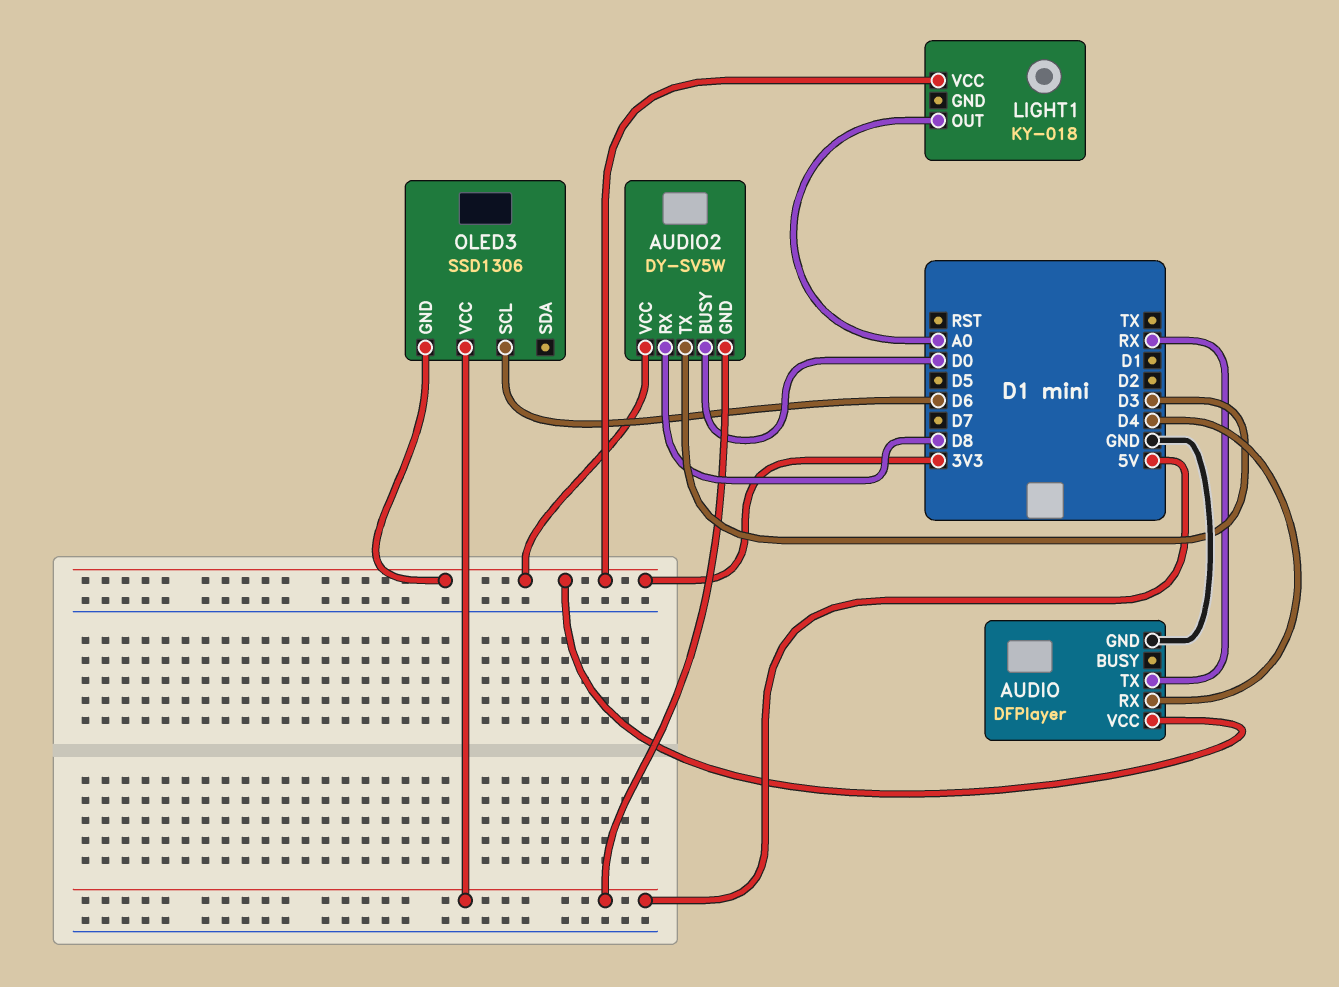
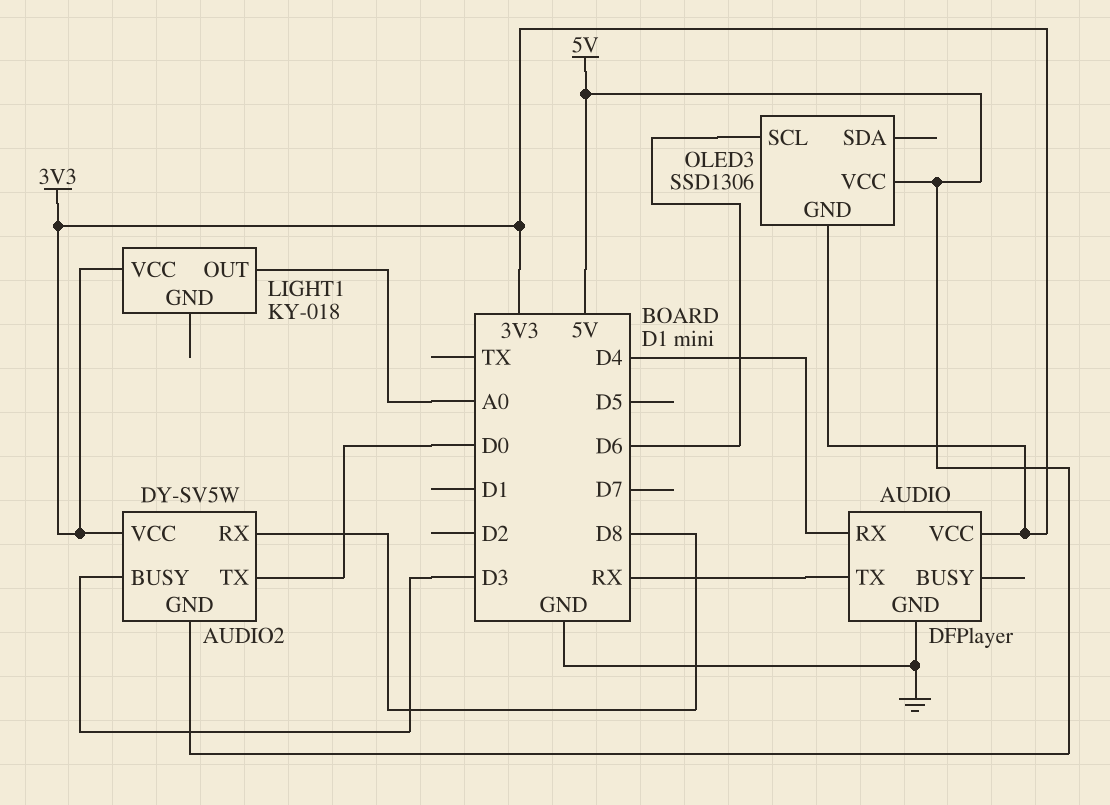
AUDIO2 pin BUSY: D0 -> D3
AUDIO2 pin TX: D3 -> D0

